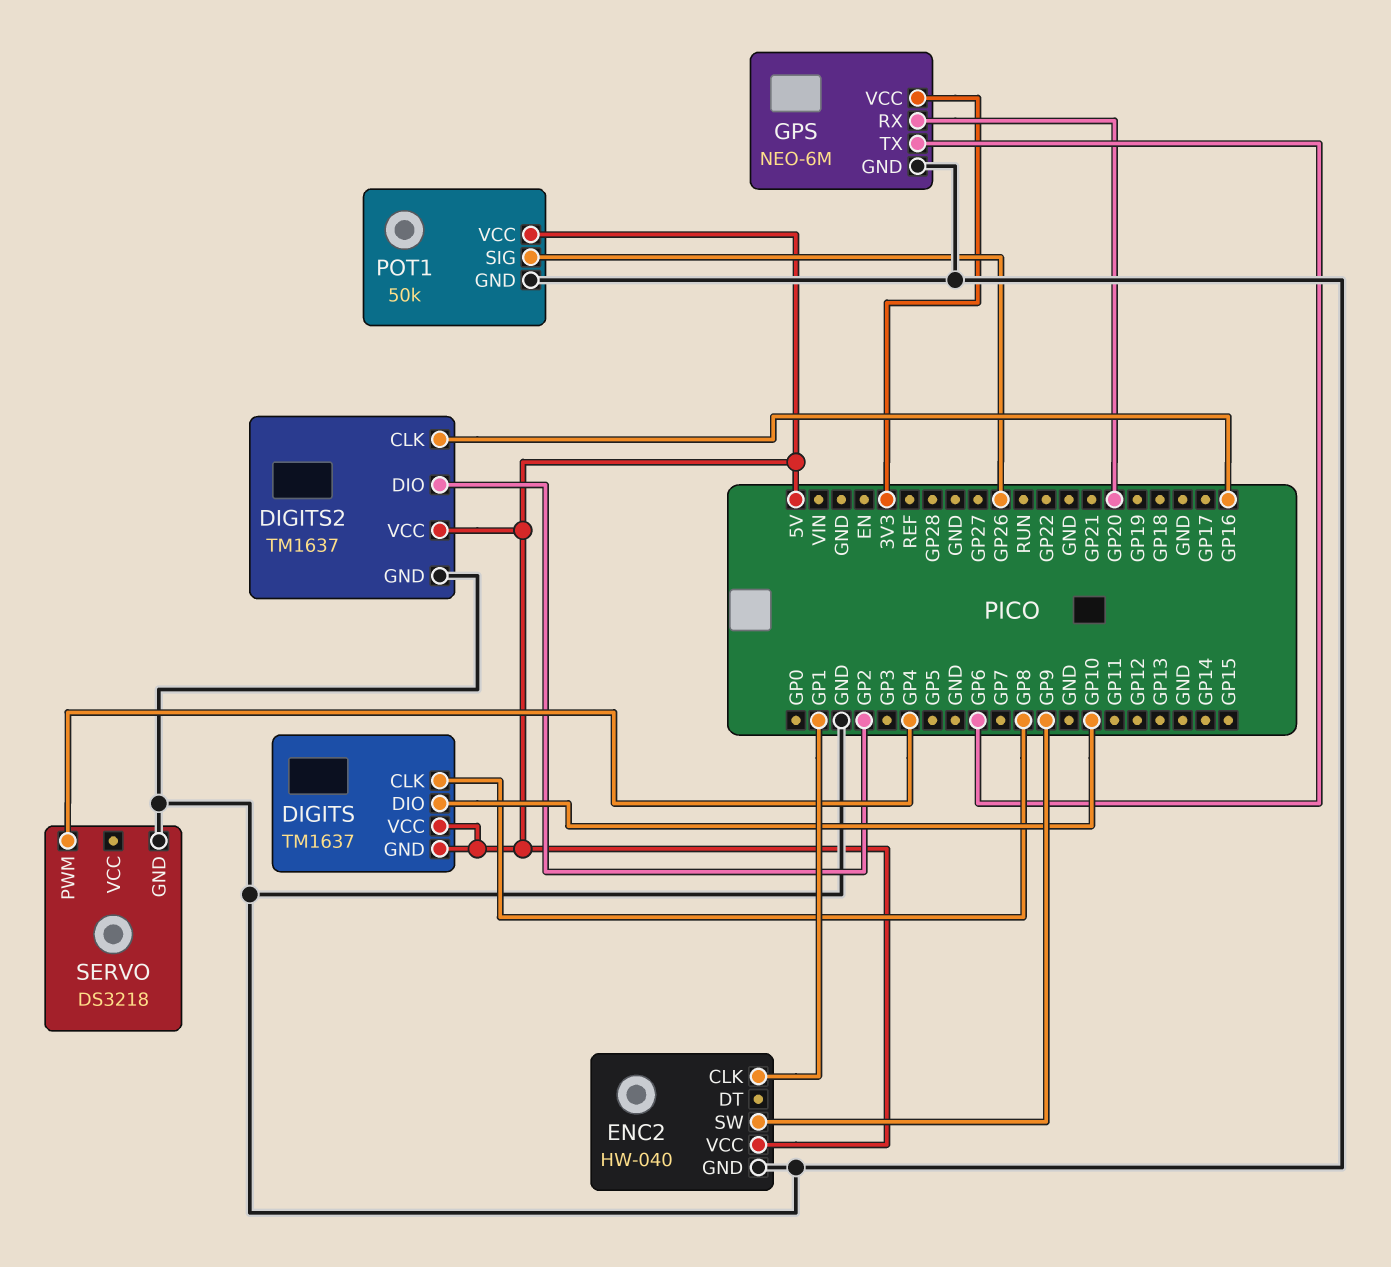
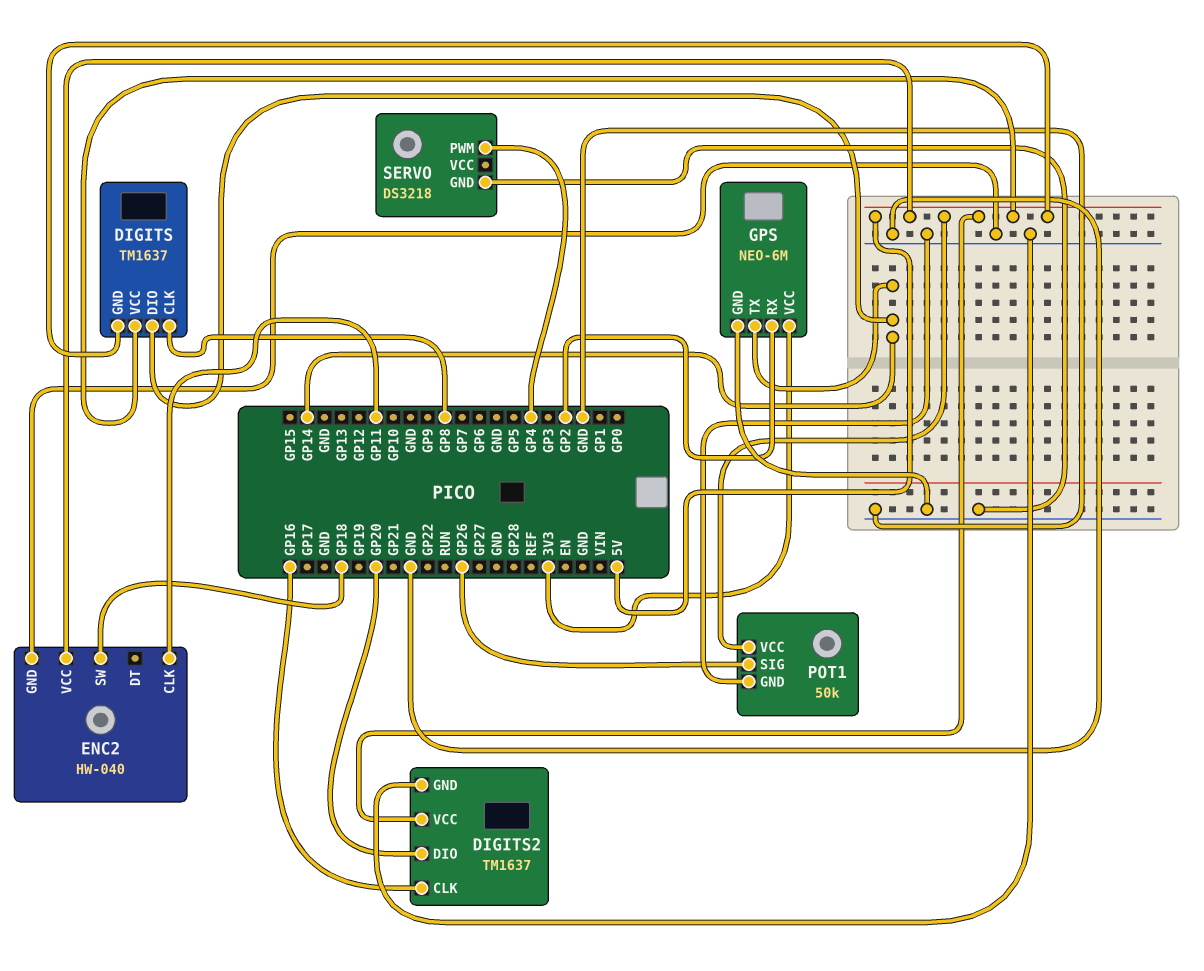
DIGITS pin DIO: GP10 -> GP14
DIGITS2 pin DIO: GP2 -> GP20
ENC2 pin CLK: GP1 -> GP11
ENC2 pin SW: GP9 -> GP18
GPS pin RX: GP20 -> GP2
GPS pin TX: GP6 -> GP14

